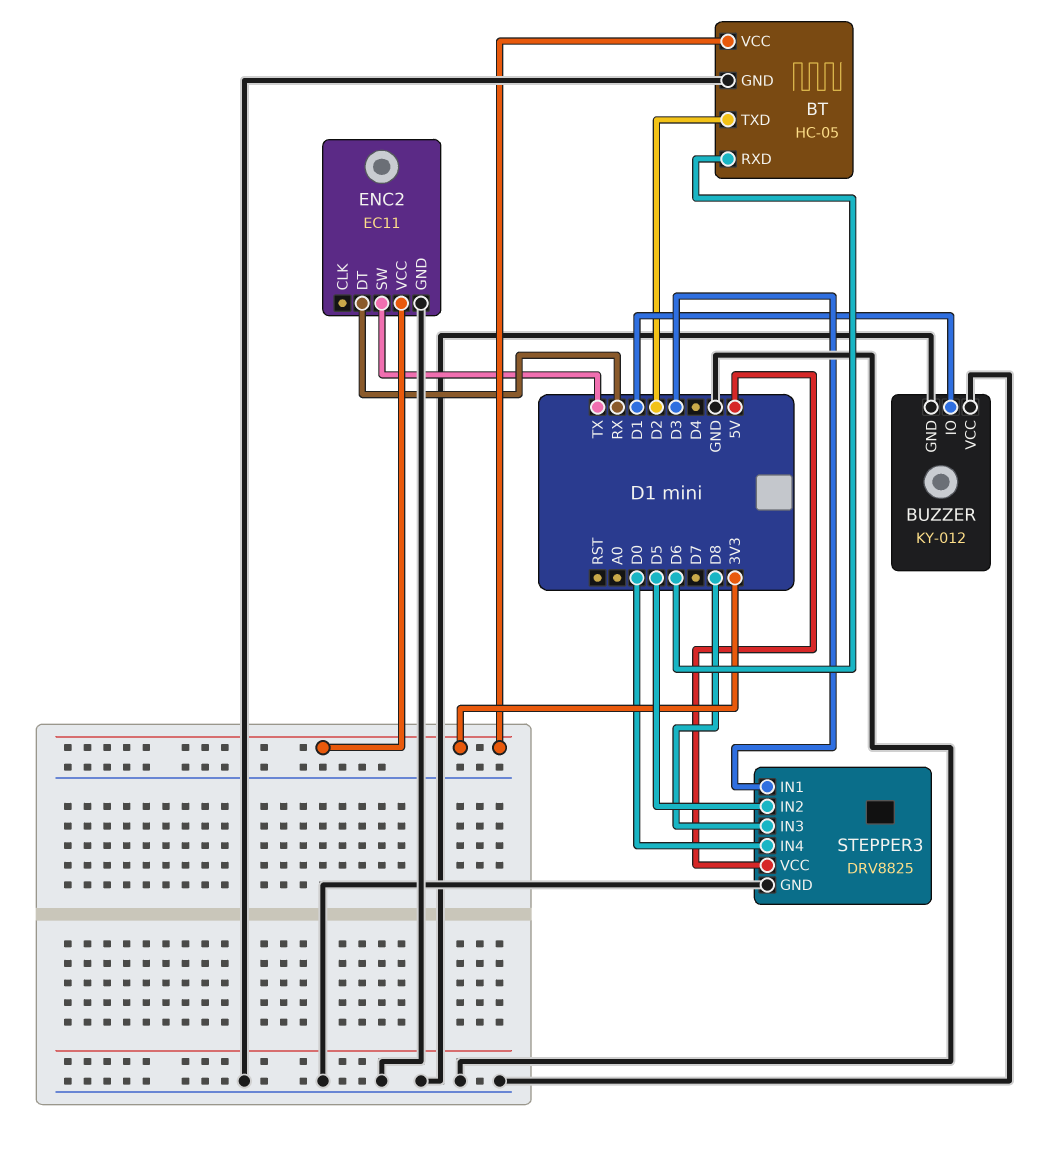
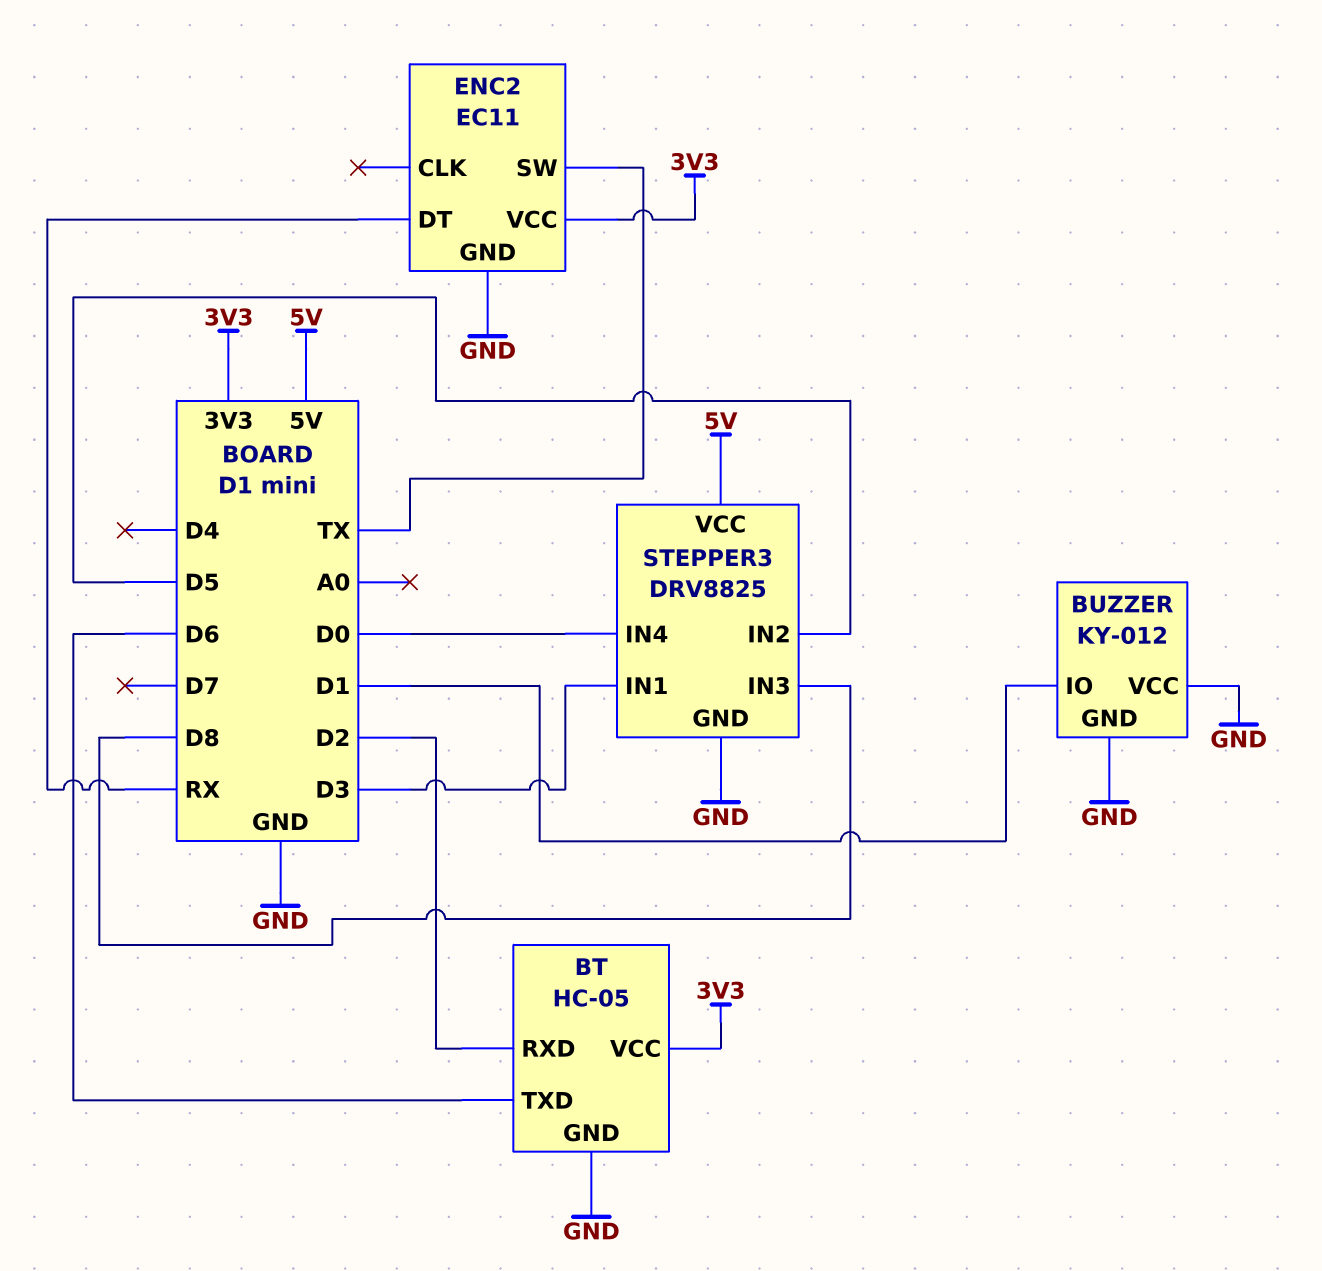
BT pin RXD: D6 -> D2
BT pin TXD: D2 -> D6

